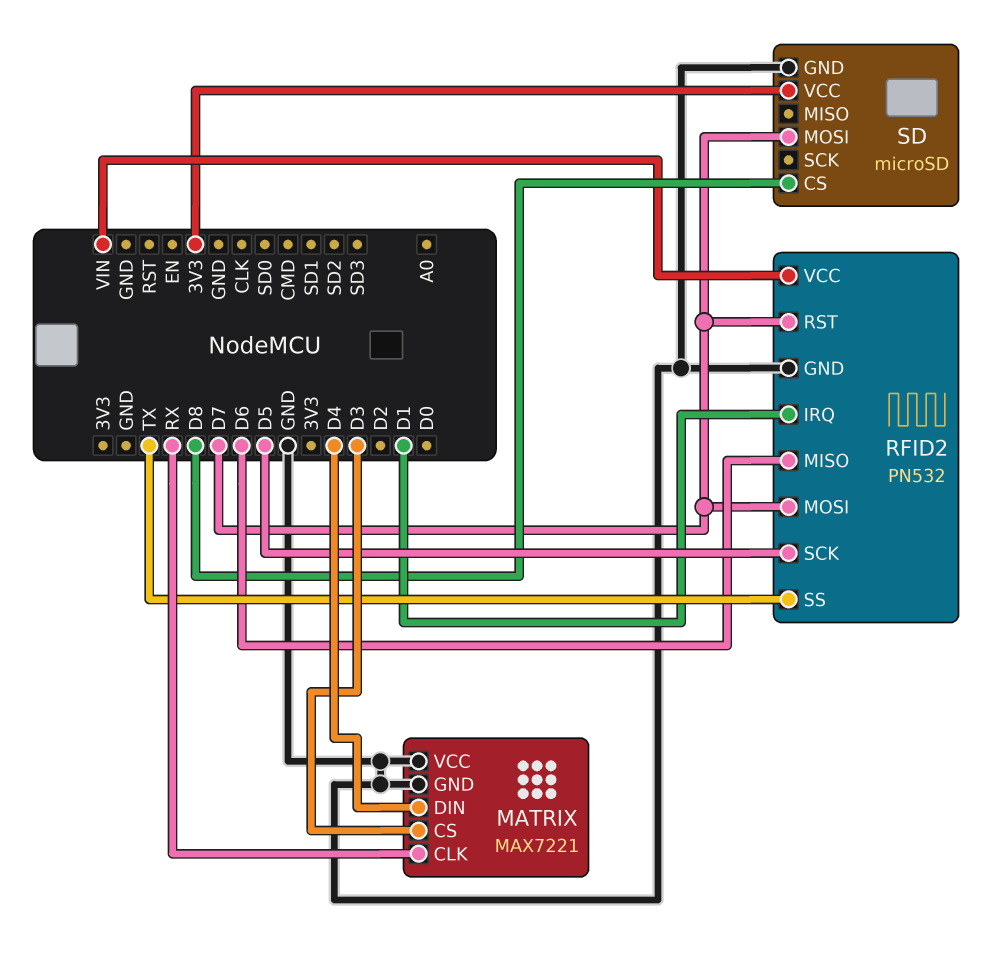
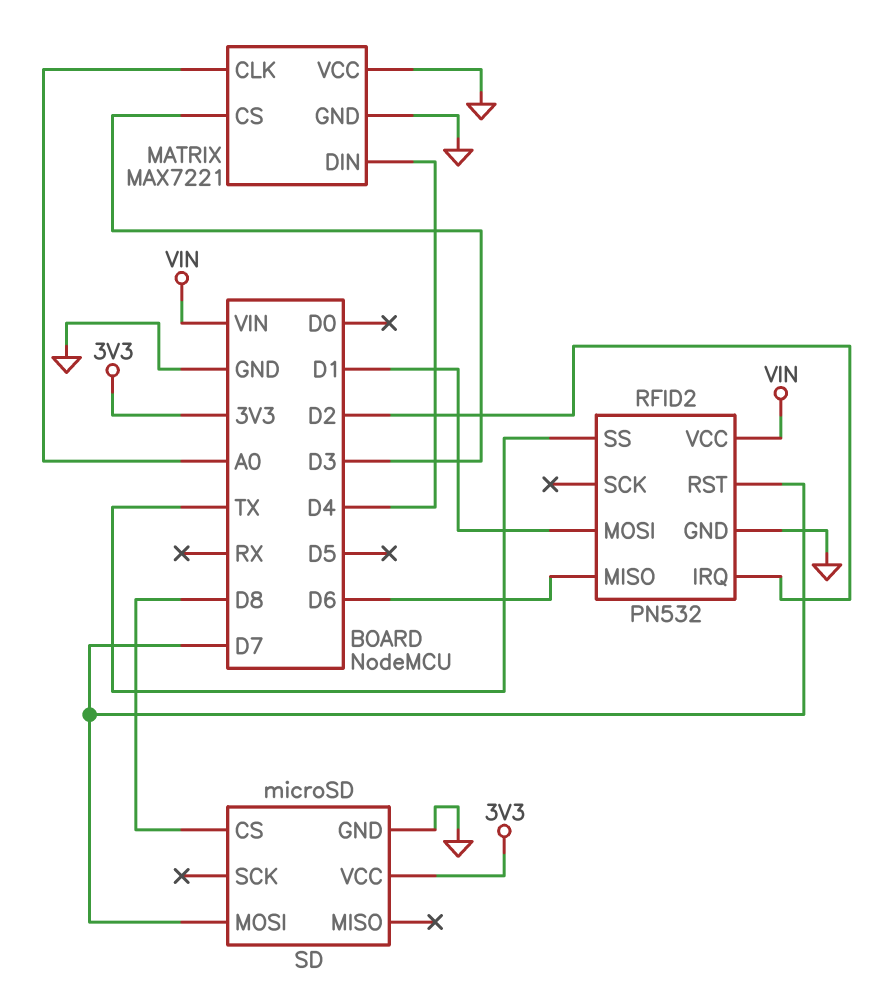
MATRIX pin CLK: RX -> A0
RFID2 pin IRQ: D1 -> D2
RFID2 pin MOSI: D7 -> D1
RFID2 pin SCK: D5 -> none

